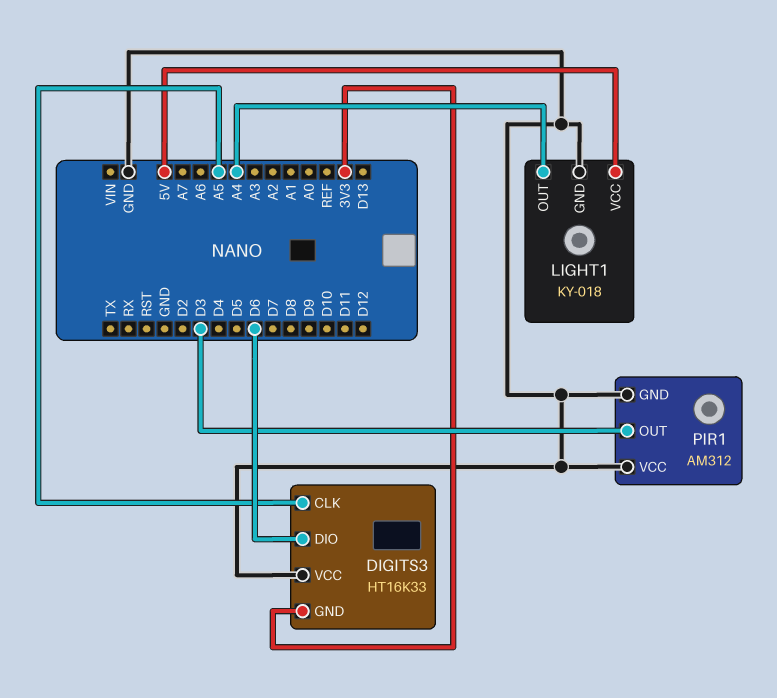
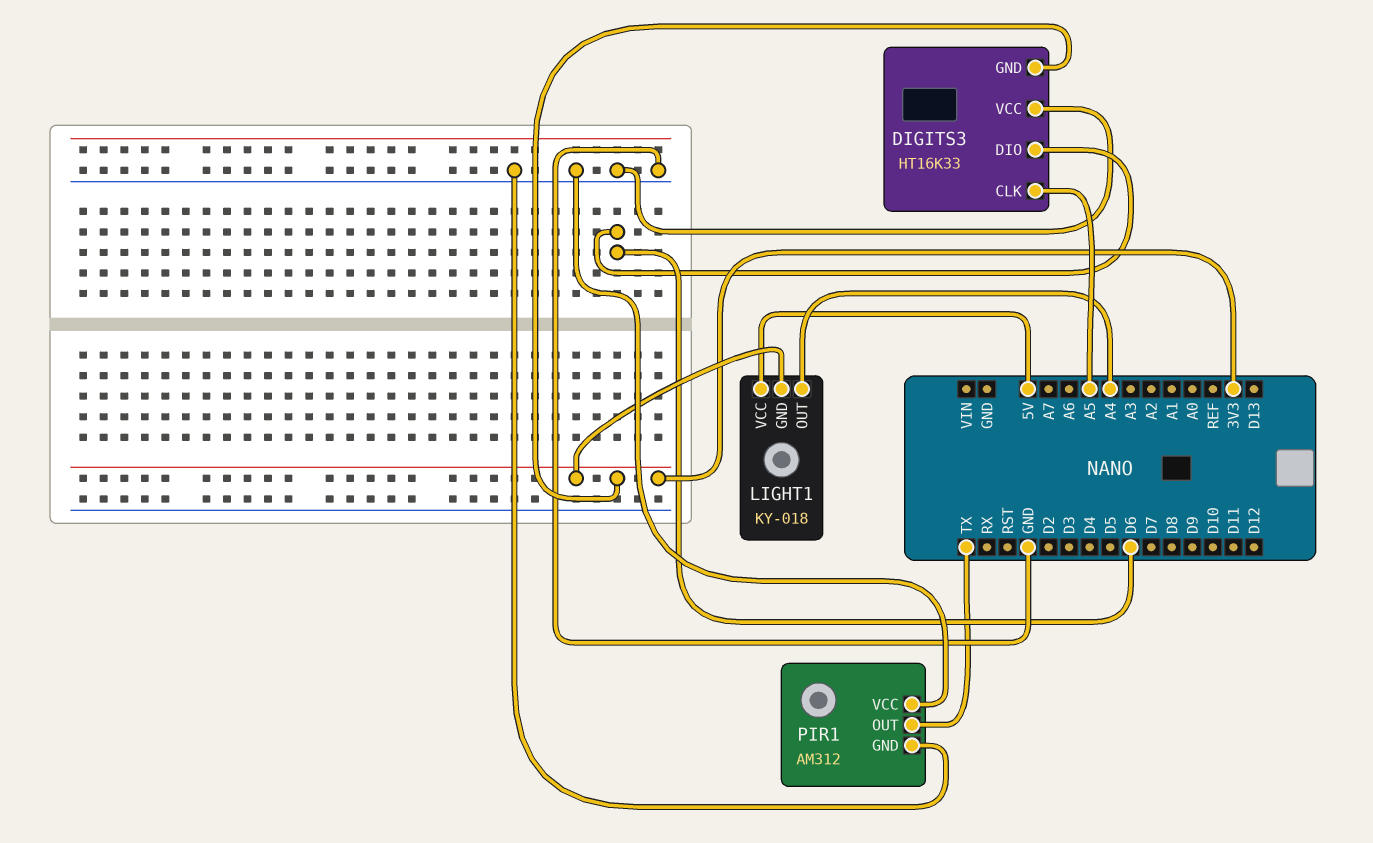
LIGHT1 pin GND: GND -> 3V3
PIR1 pin OUT: D3 -> TX

